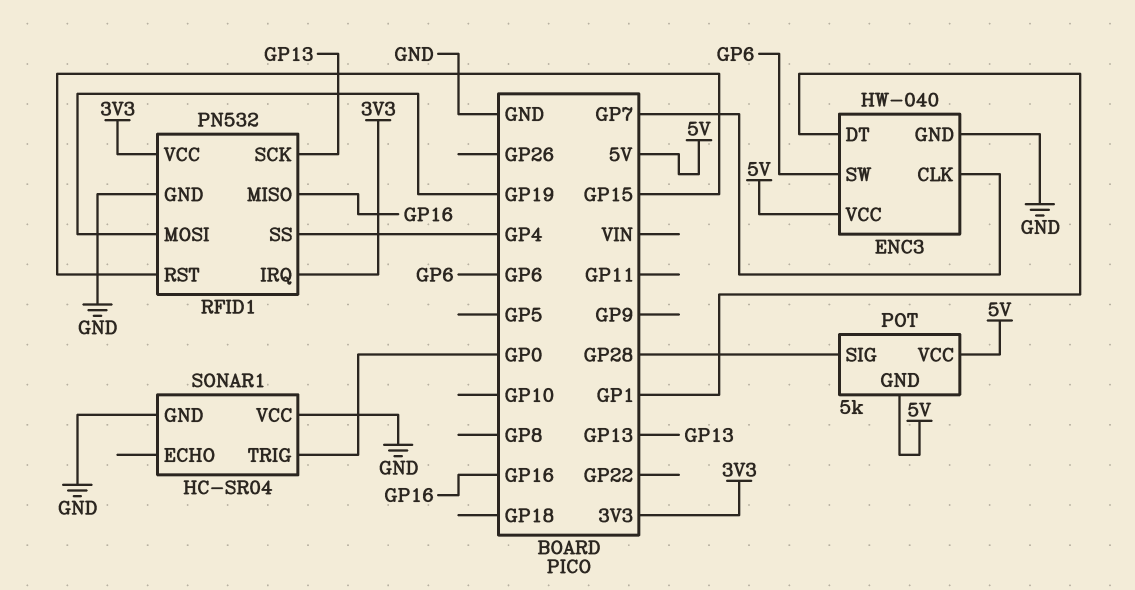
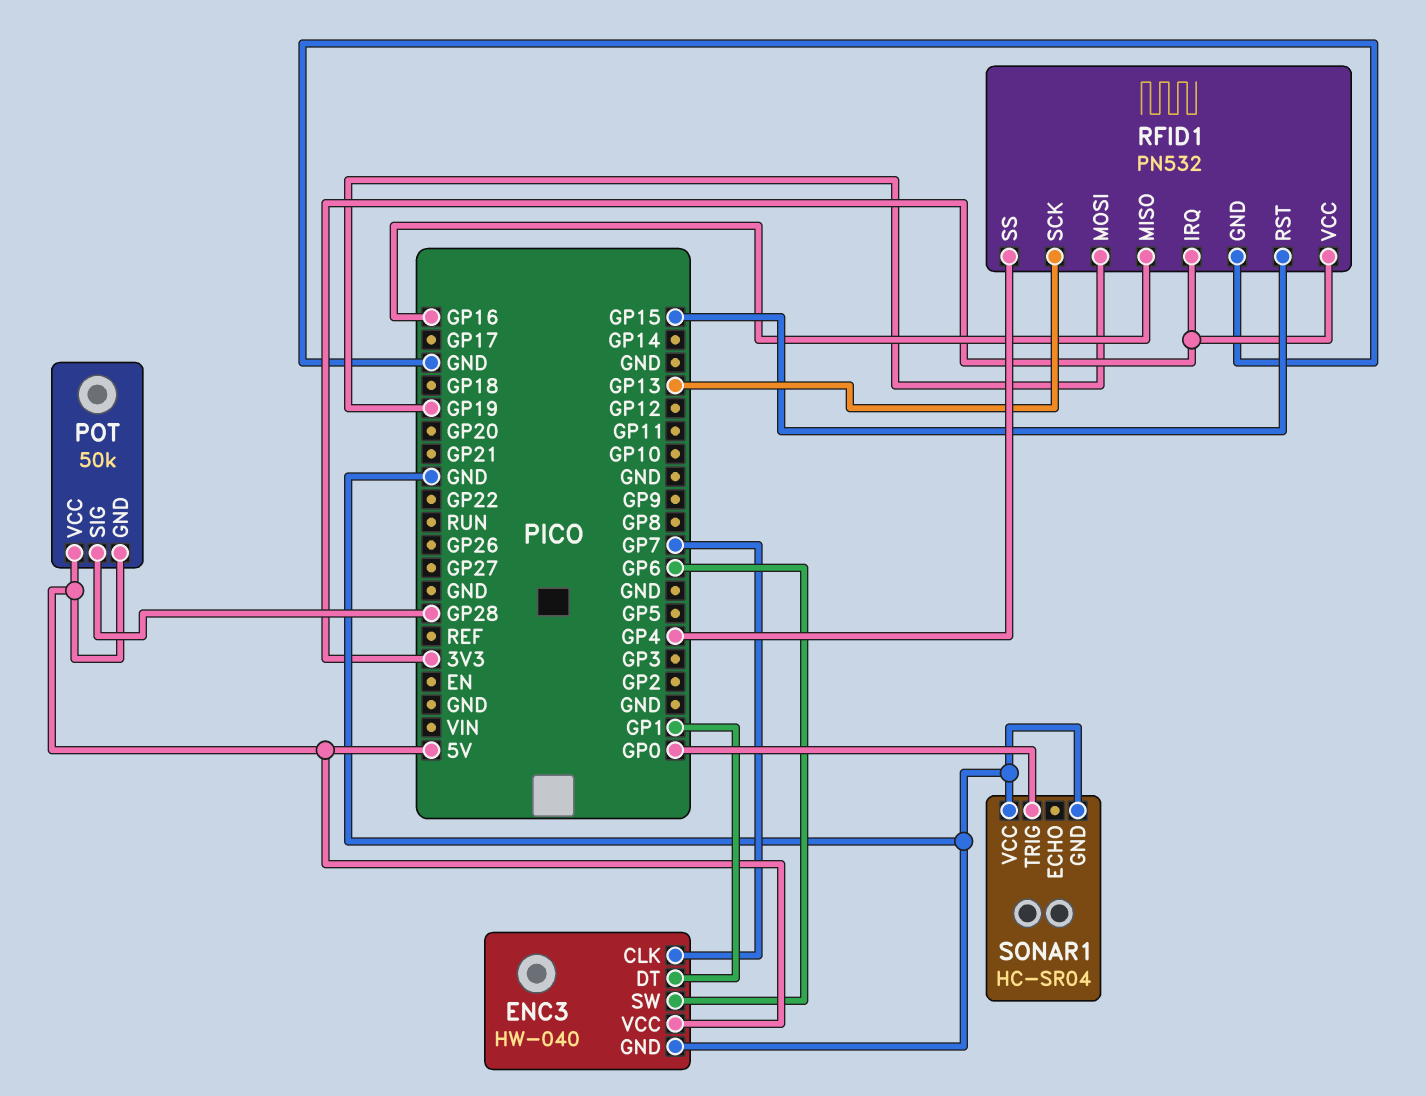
POT: 5k -> 50k

